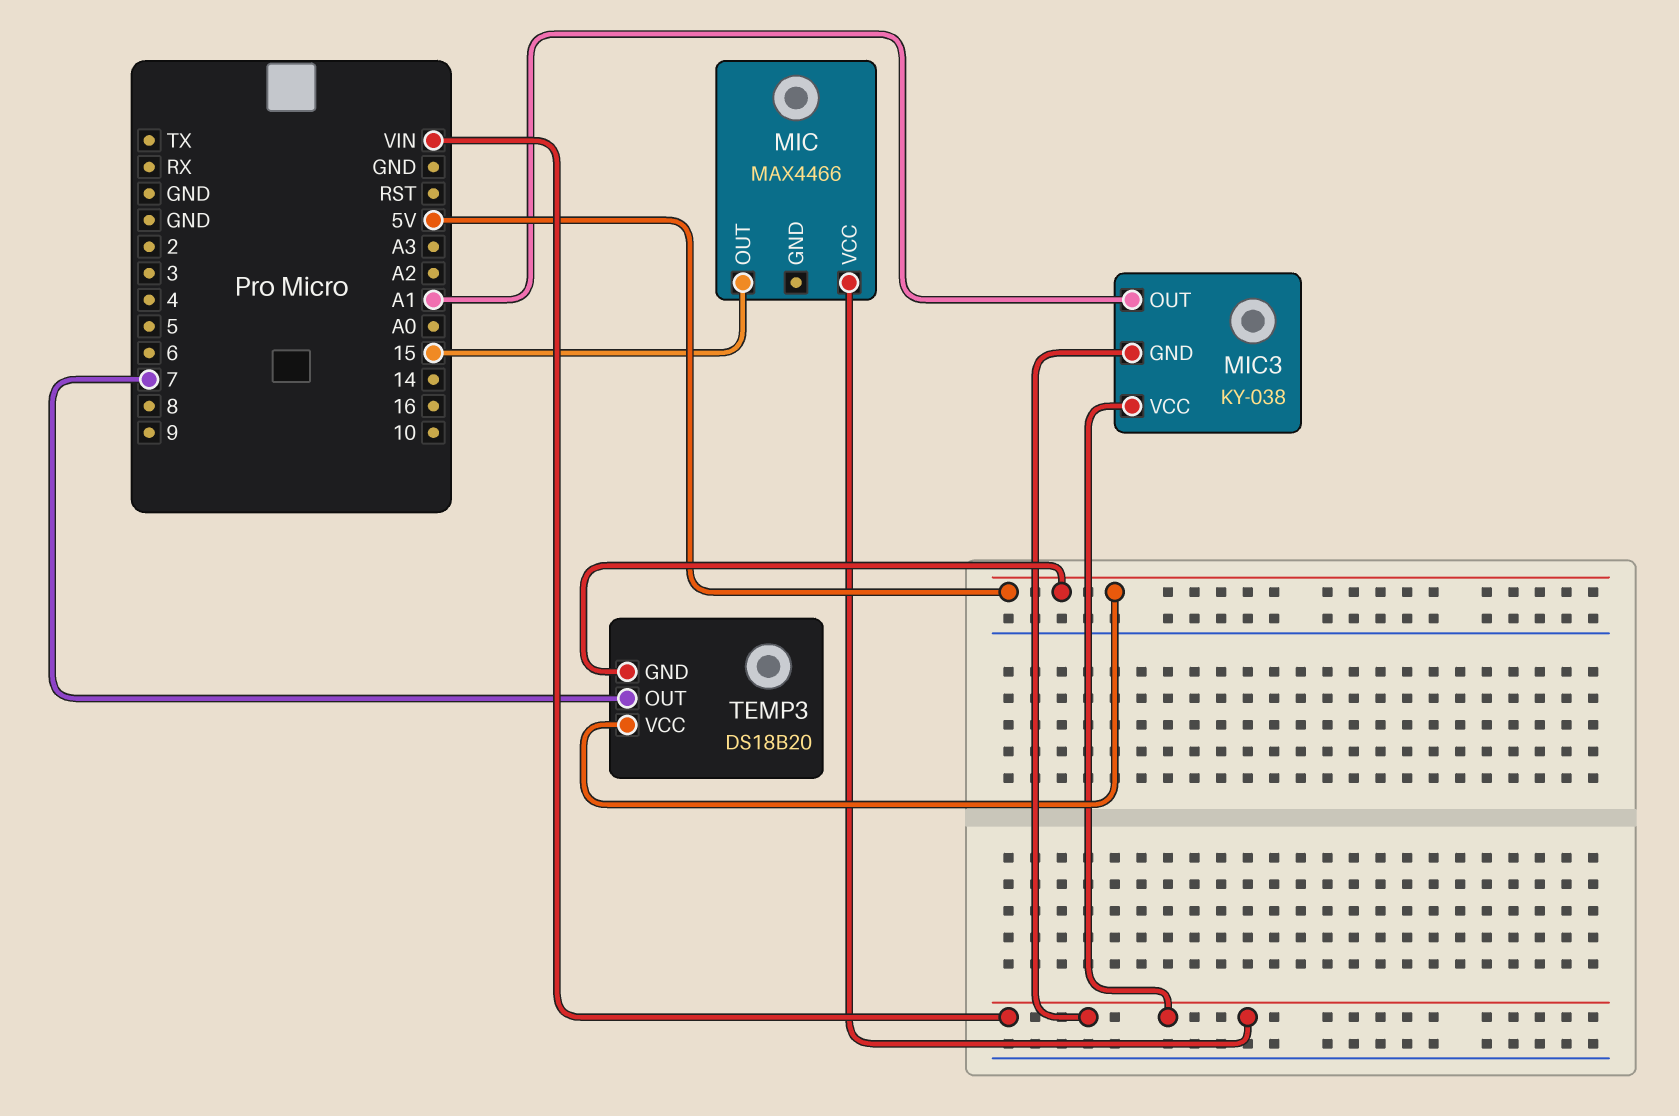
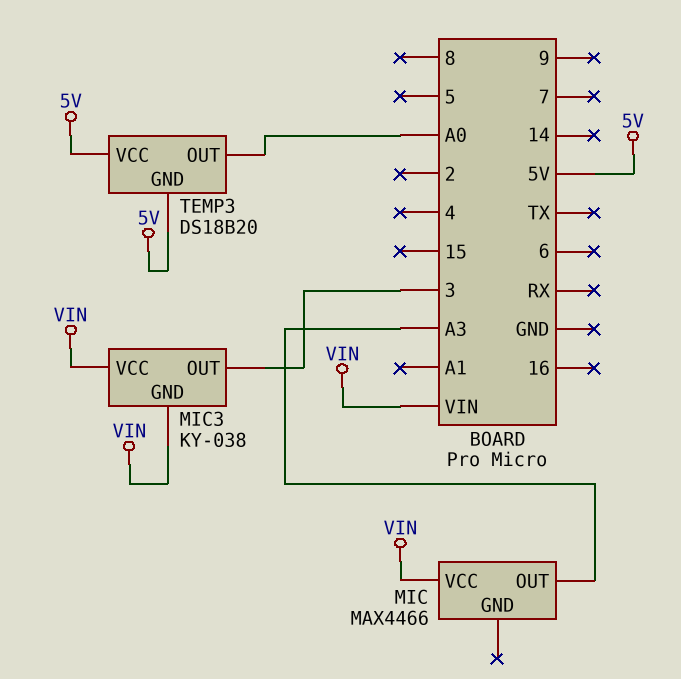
MIC pin OUT: 15 -> A3
MIC3 pin OUT: A1 -> 3
TEMP3 pin OUT: 7 -> A0

